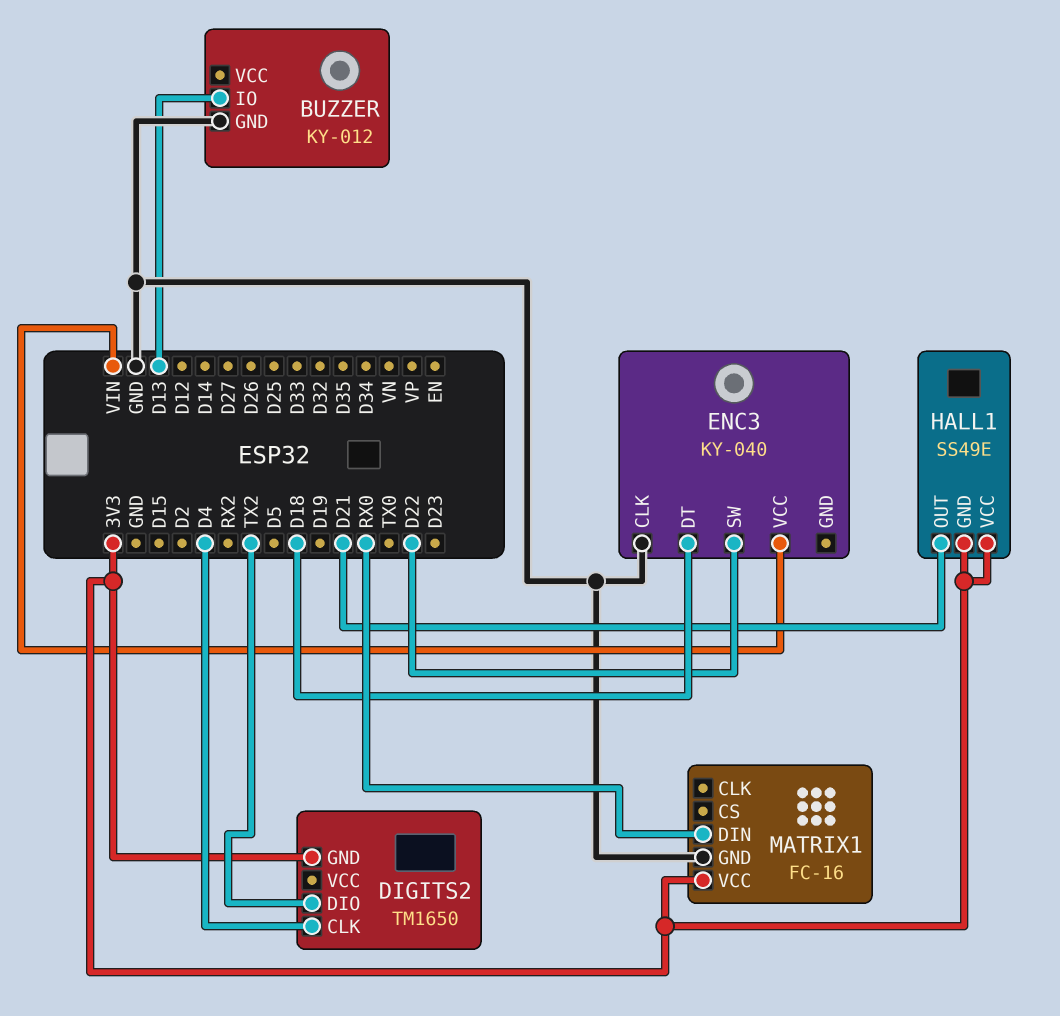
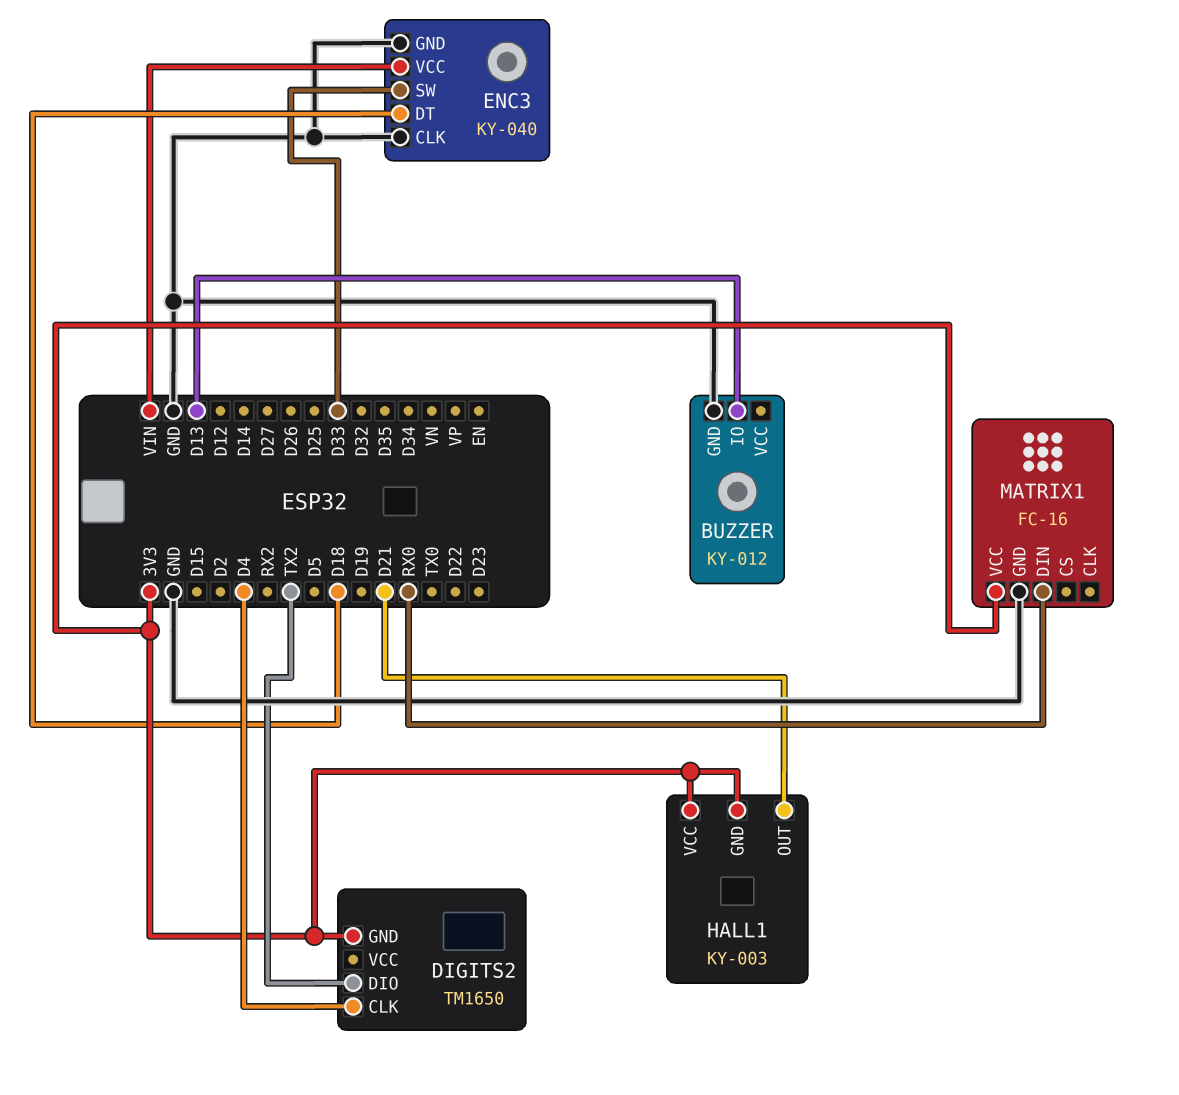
ENC3 pin GND: none -> GND
ENC3 pin SW: D22 -> D33
HALL1: SS49E -> KY-003

